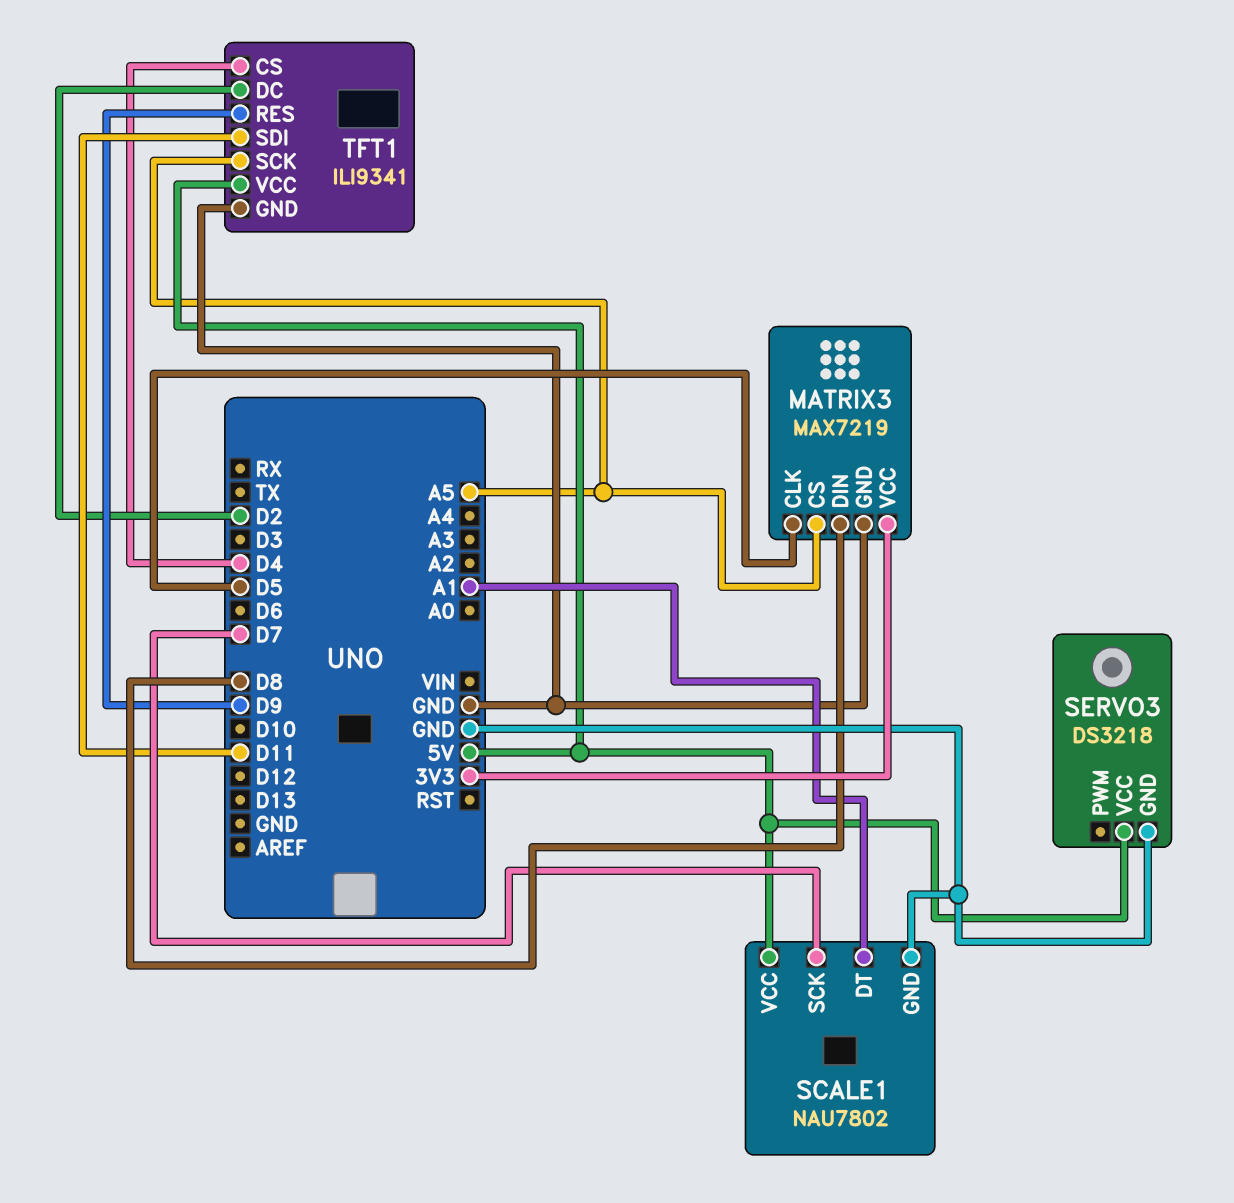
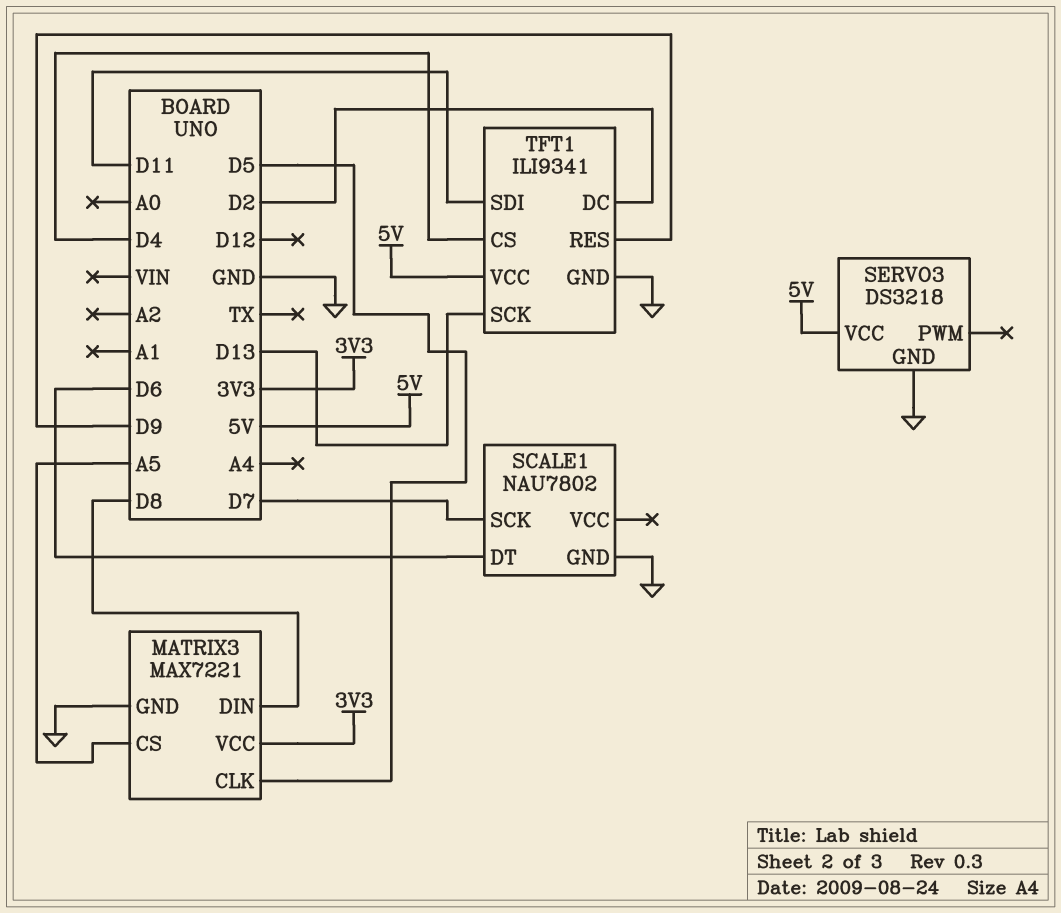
MATRIX3: MAX7219 -> MAX7221
SCALE1 pin DT: A1 -> D6
SCALE1 pin VCC: 5V -> none
TFT1 pin SCK: A5 -> D13

